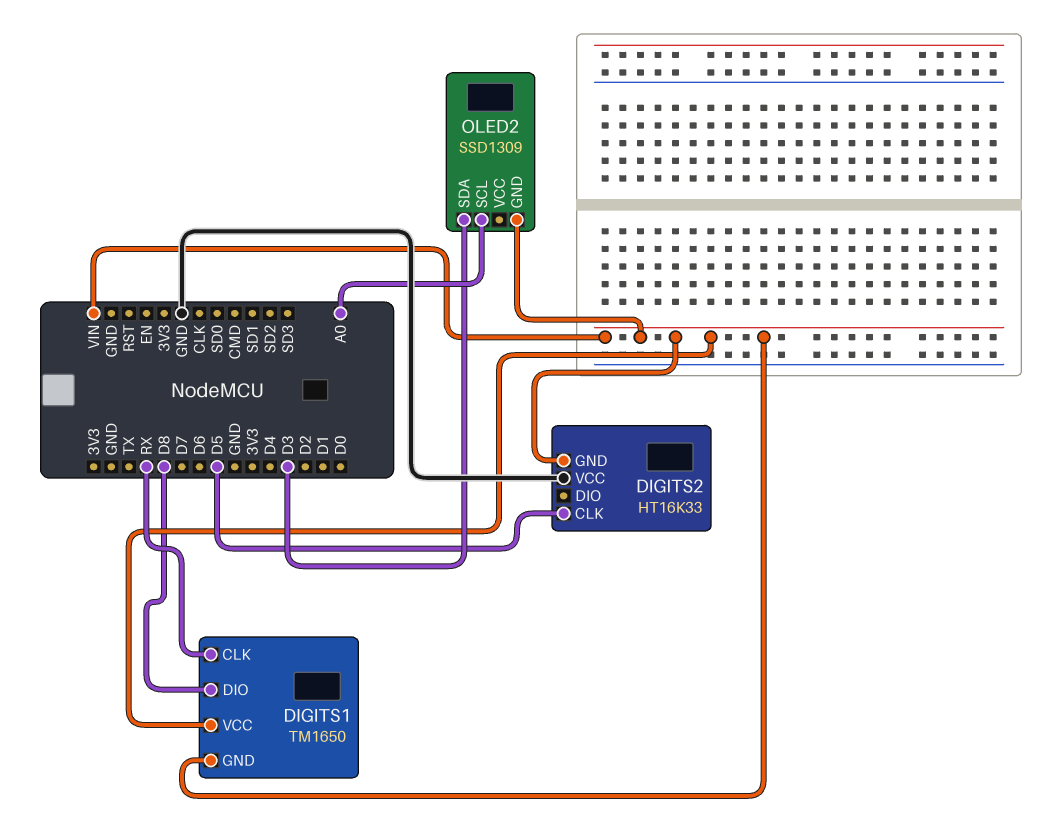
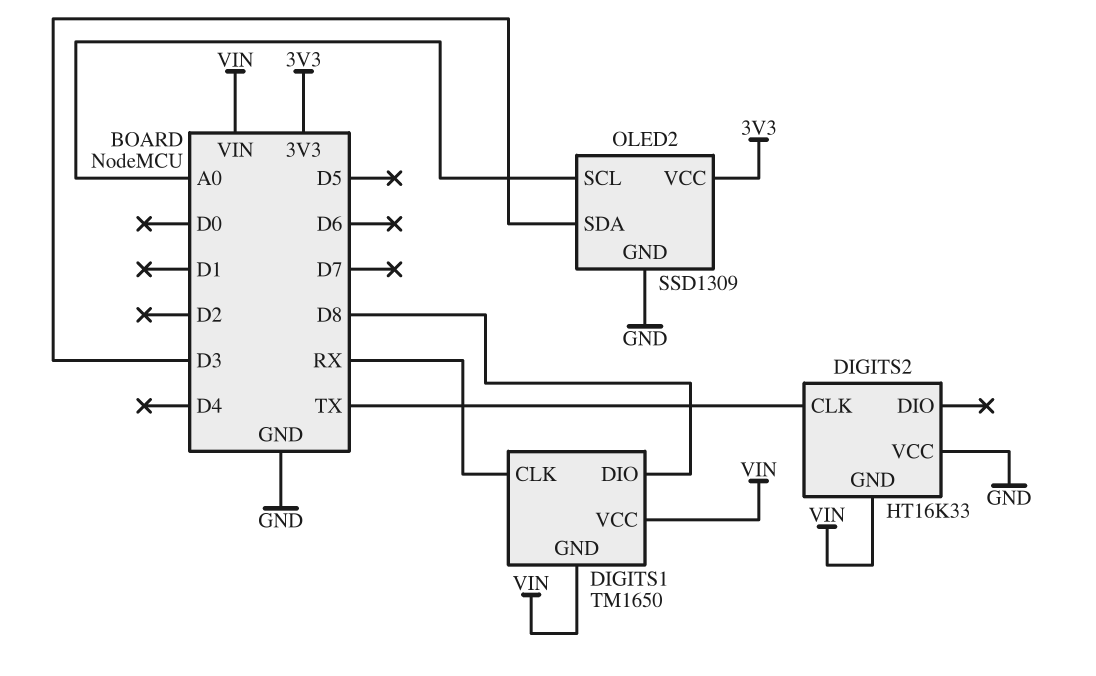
DIGITS2 pin CLK: D5 -> TX
OLED2 pin GND: VIN -> GND
OLED2 pin VCC: none -> 3V3

